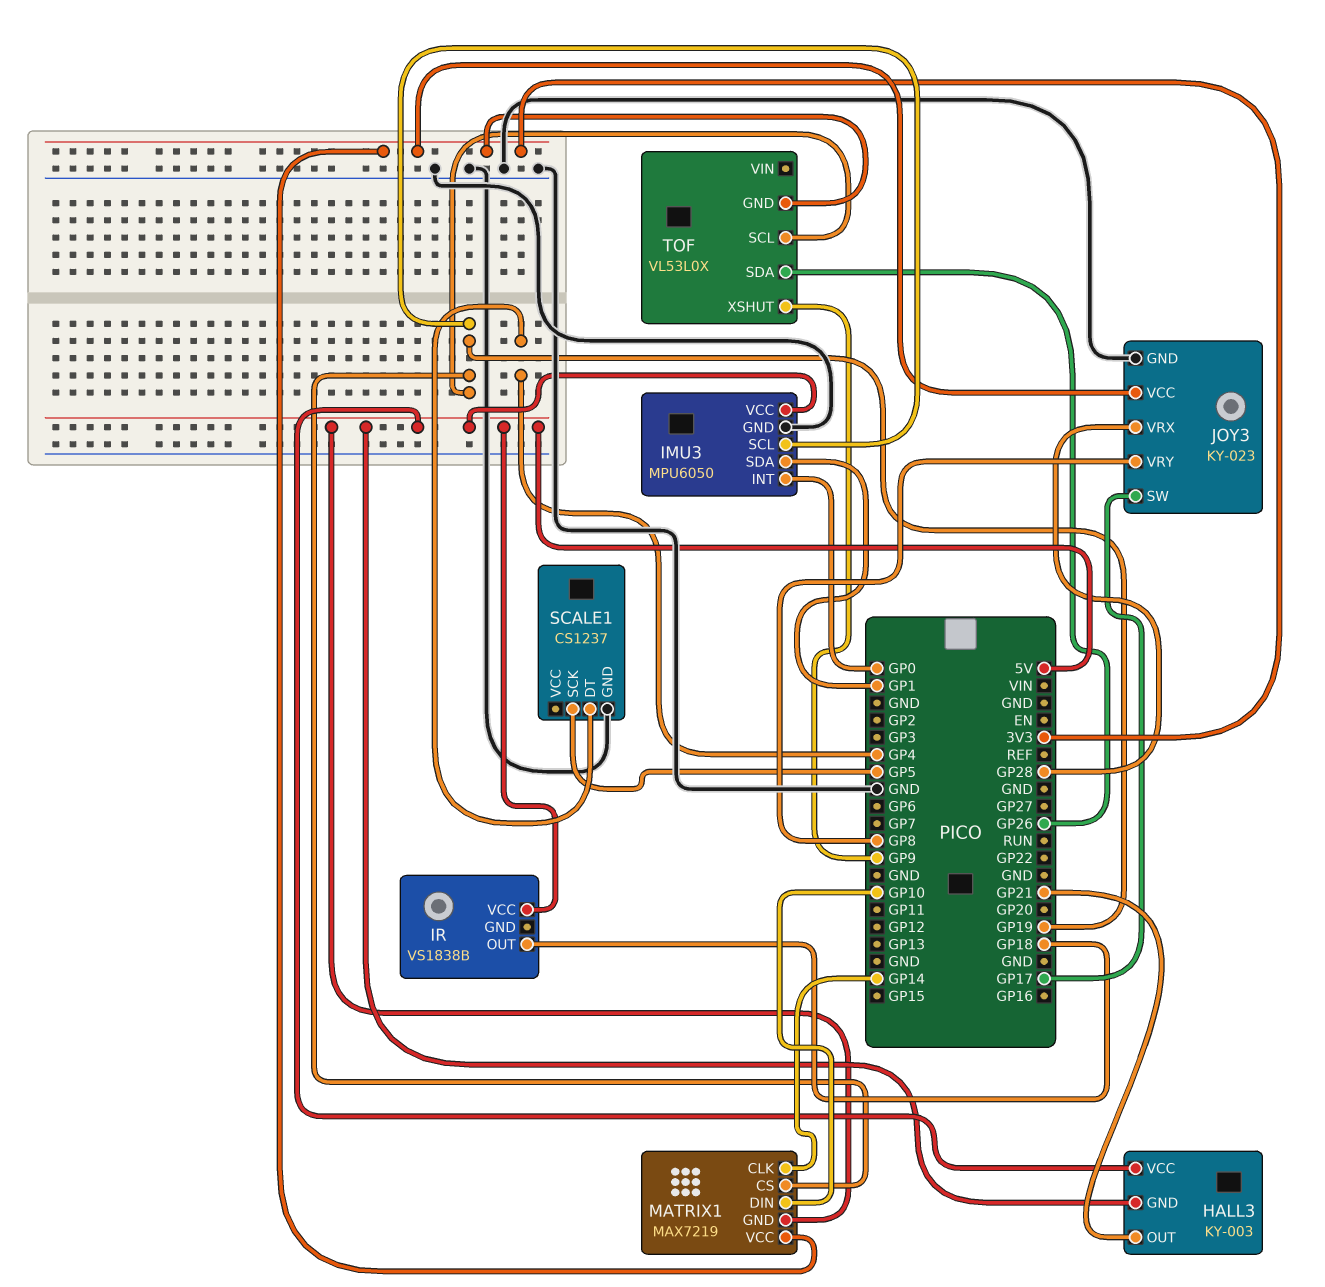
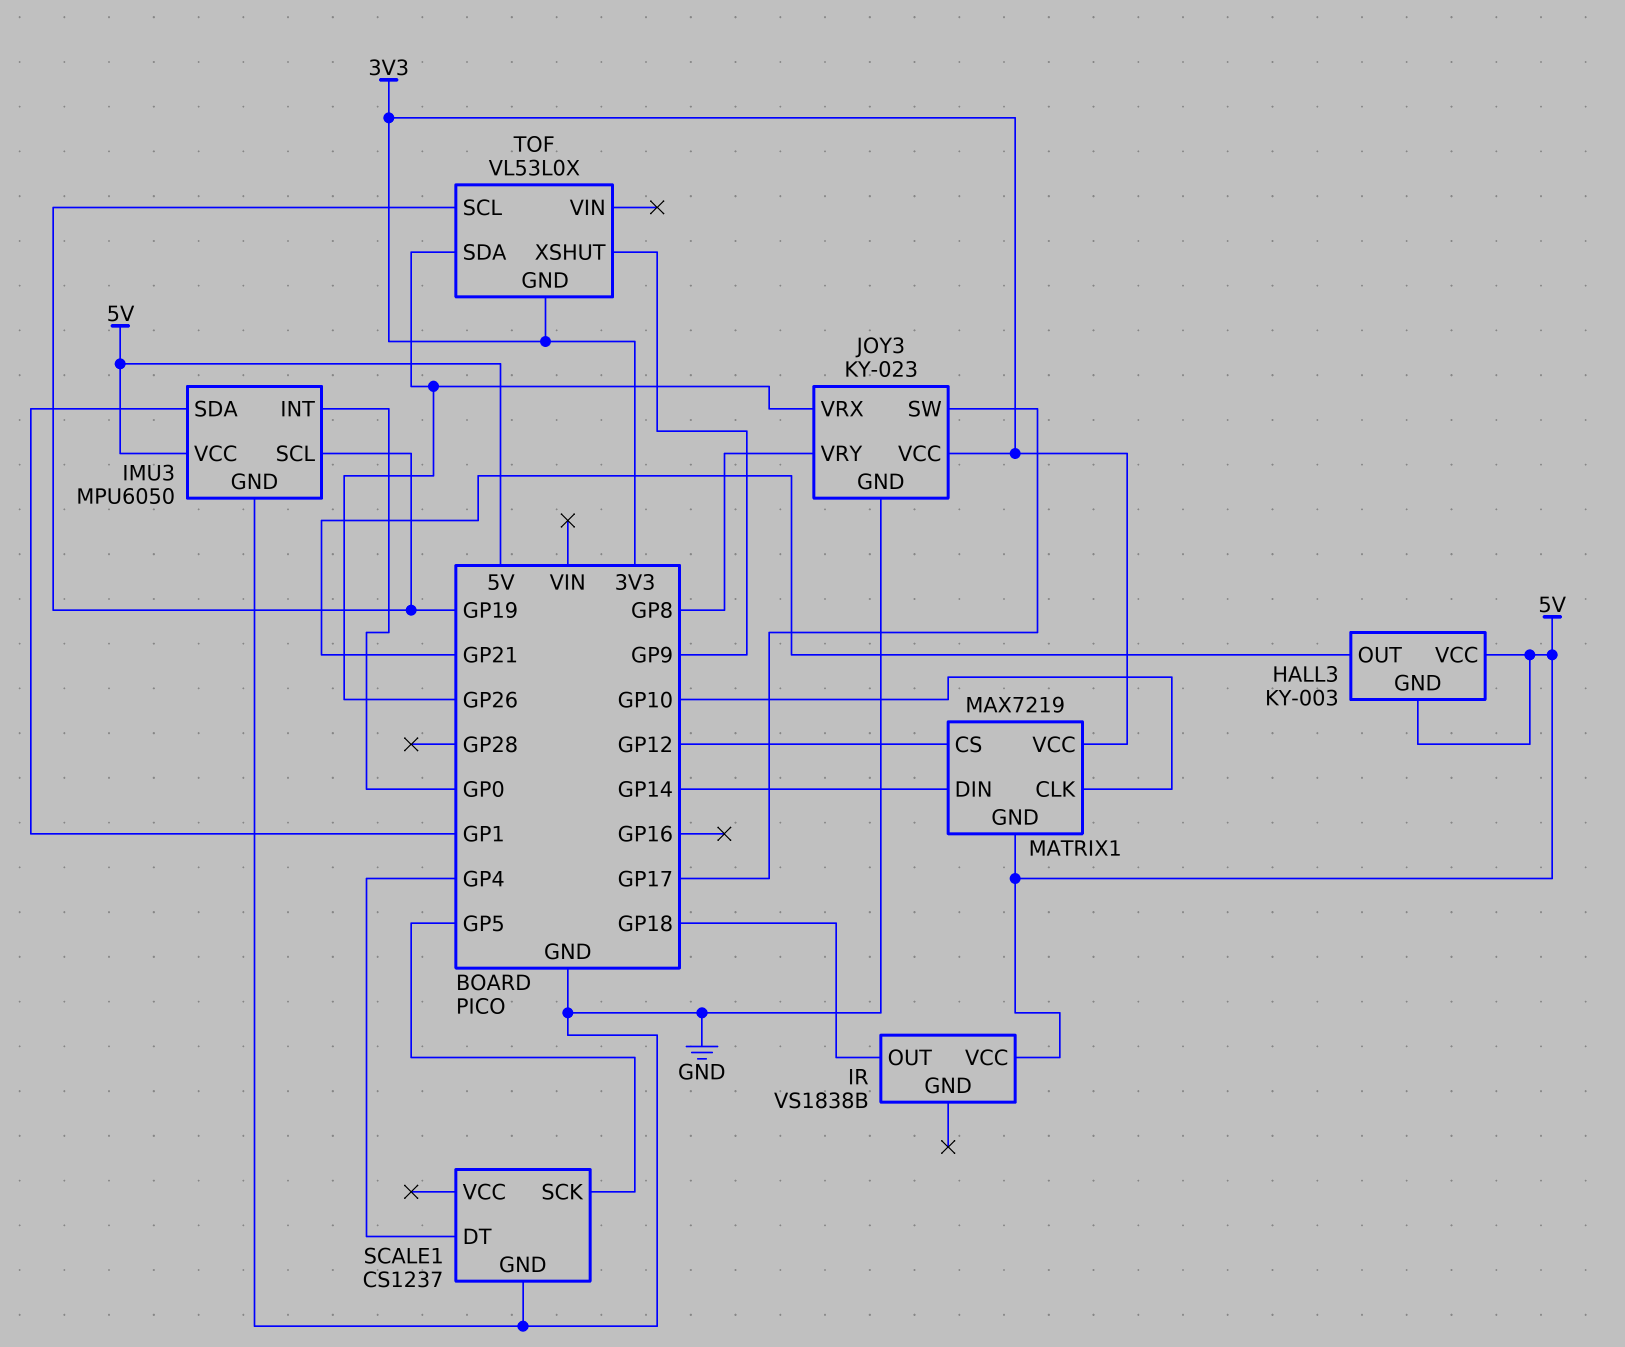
JOY3 pin VRX: GP28 -> GP26
MATRIX1 pin CLK: GP14 -> GP10
MATRIX1 pin CS: GP19 -> GP12
MATRIX1 pin DIN: GP10 -> GP14

